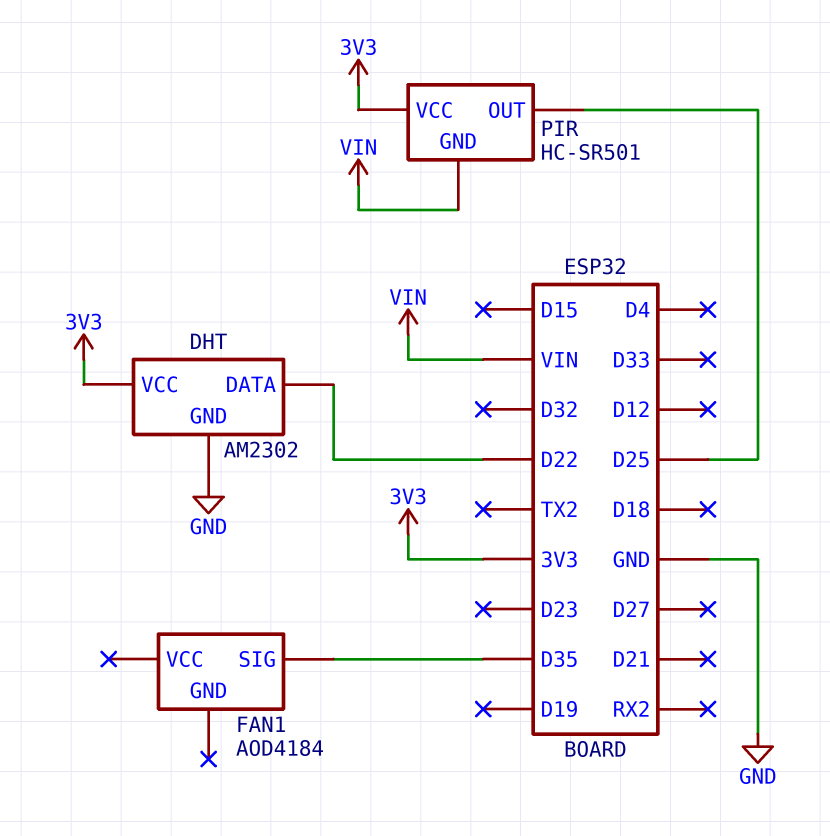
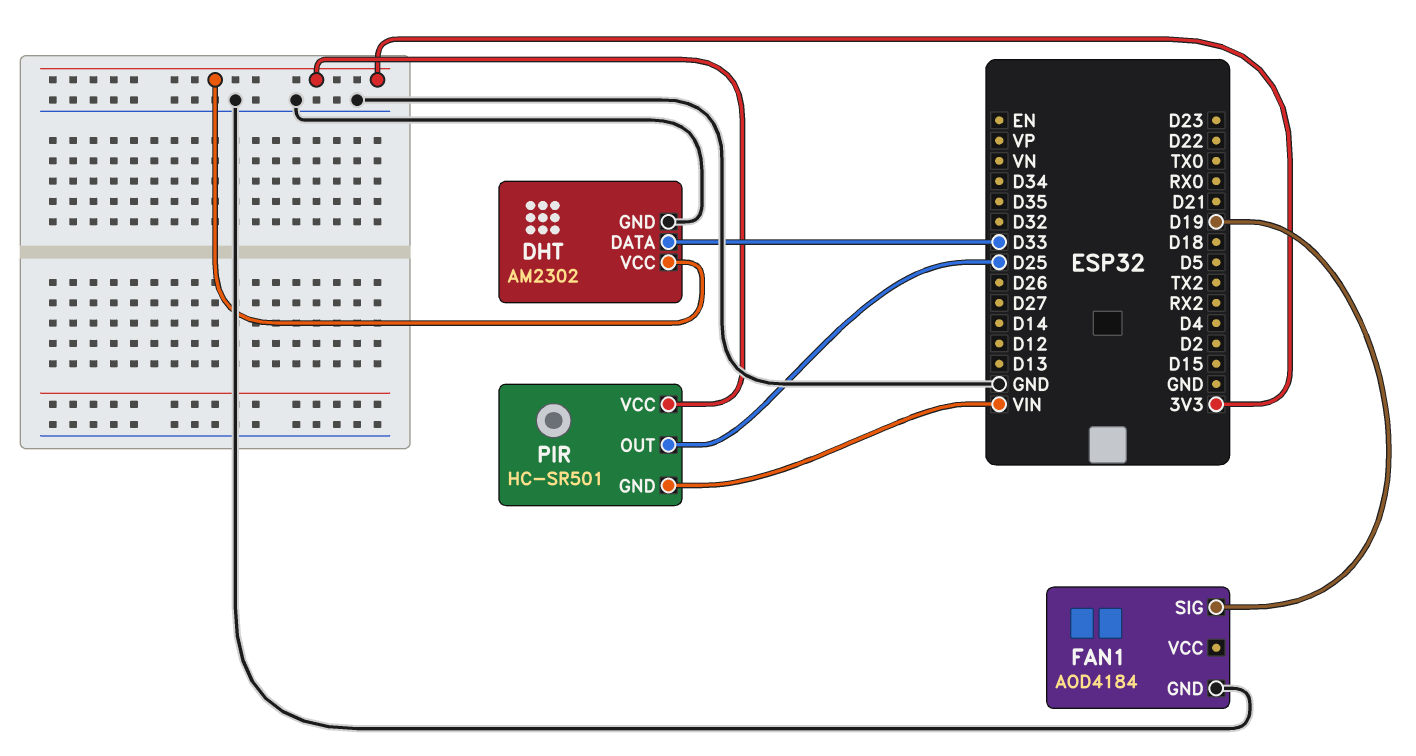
DHT pin DATA: D22 -> D33
FAN1 pin GND: none -> GND
FAN1 pin SIG: D35 -> D19

